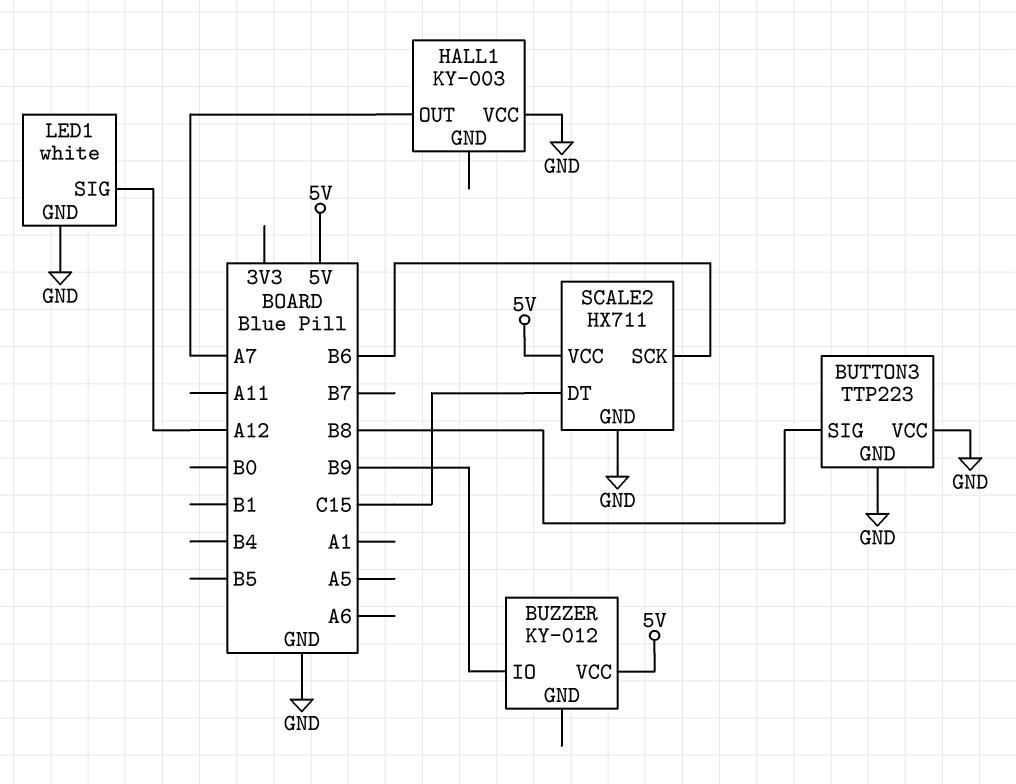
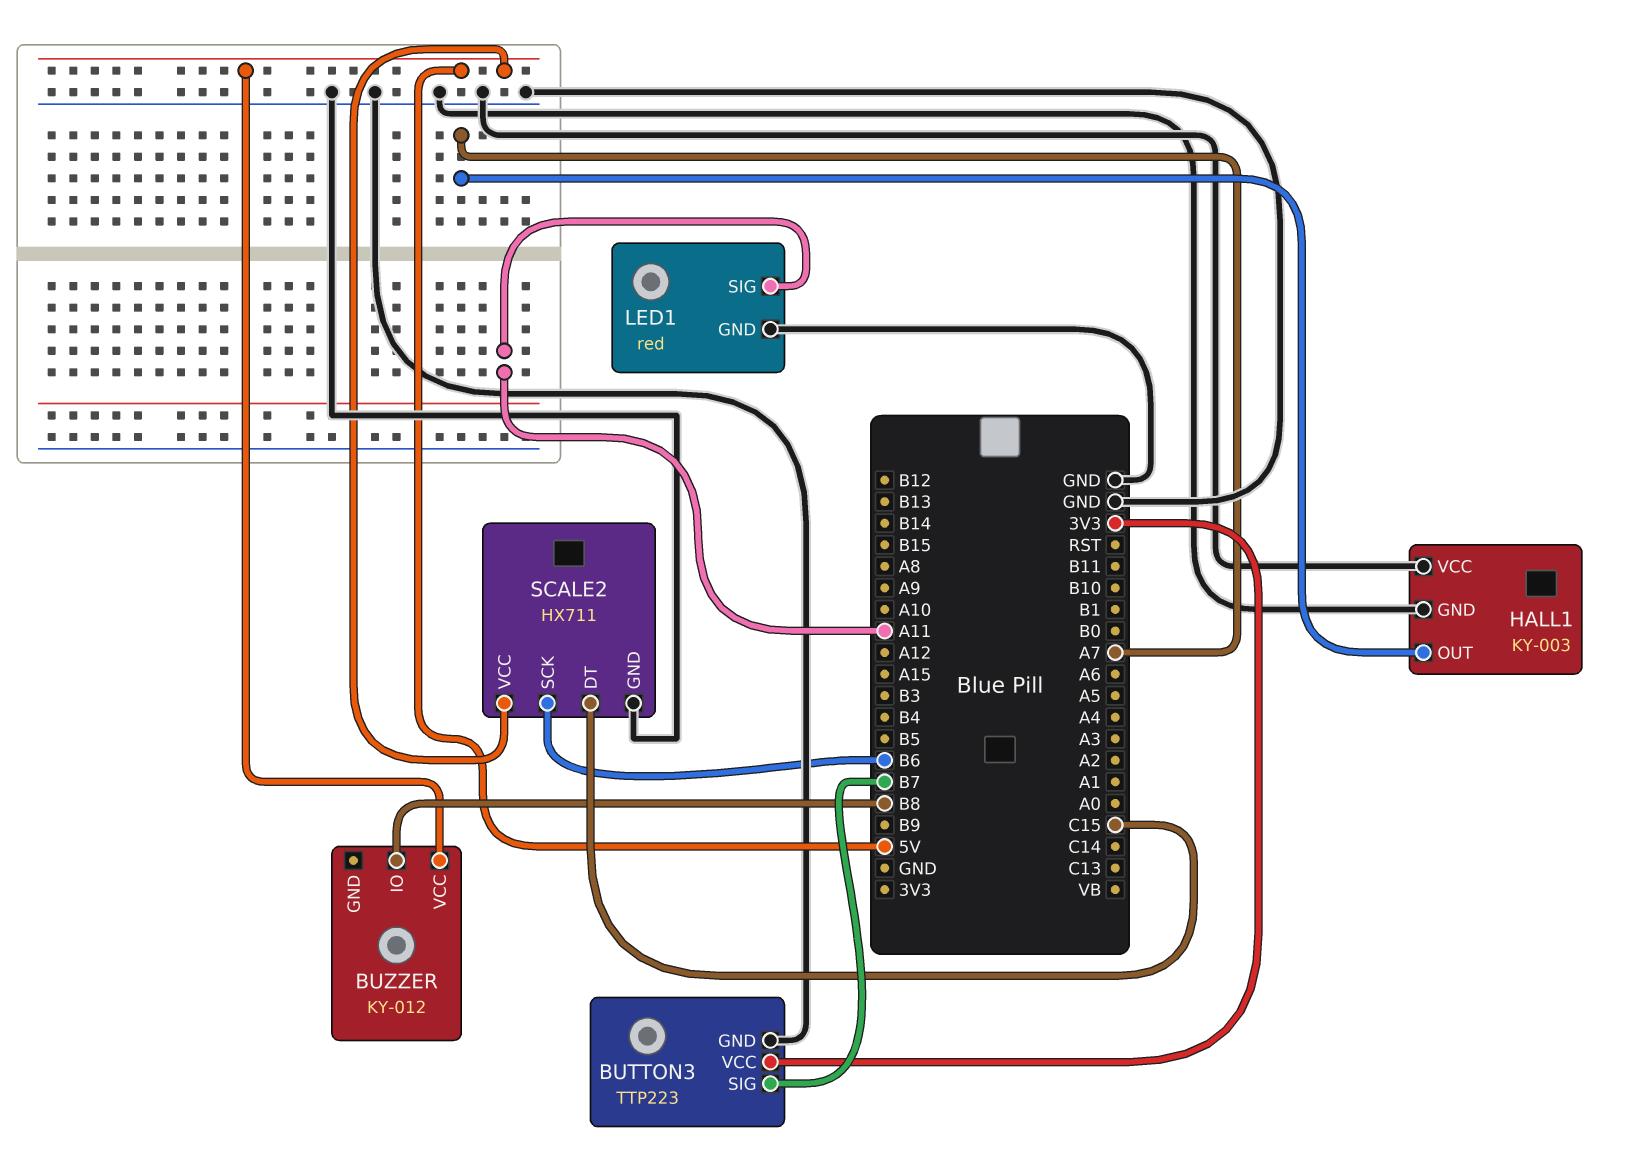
BUTTON3 pin SIG: B8 -> B7
BUTTON3 pin VCC: GND -> 3V3
BUZZER pin IO: B9 -> B8
HALL1 pin GND: none -> GND
LED1: white -> red
LED1 pin SIG: A12 -> A11

